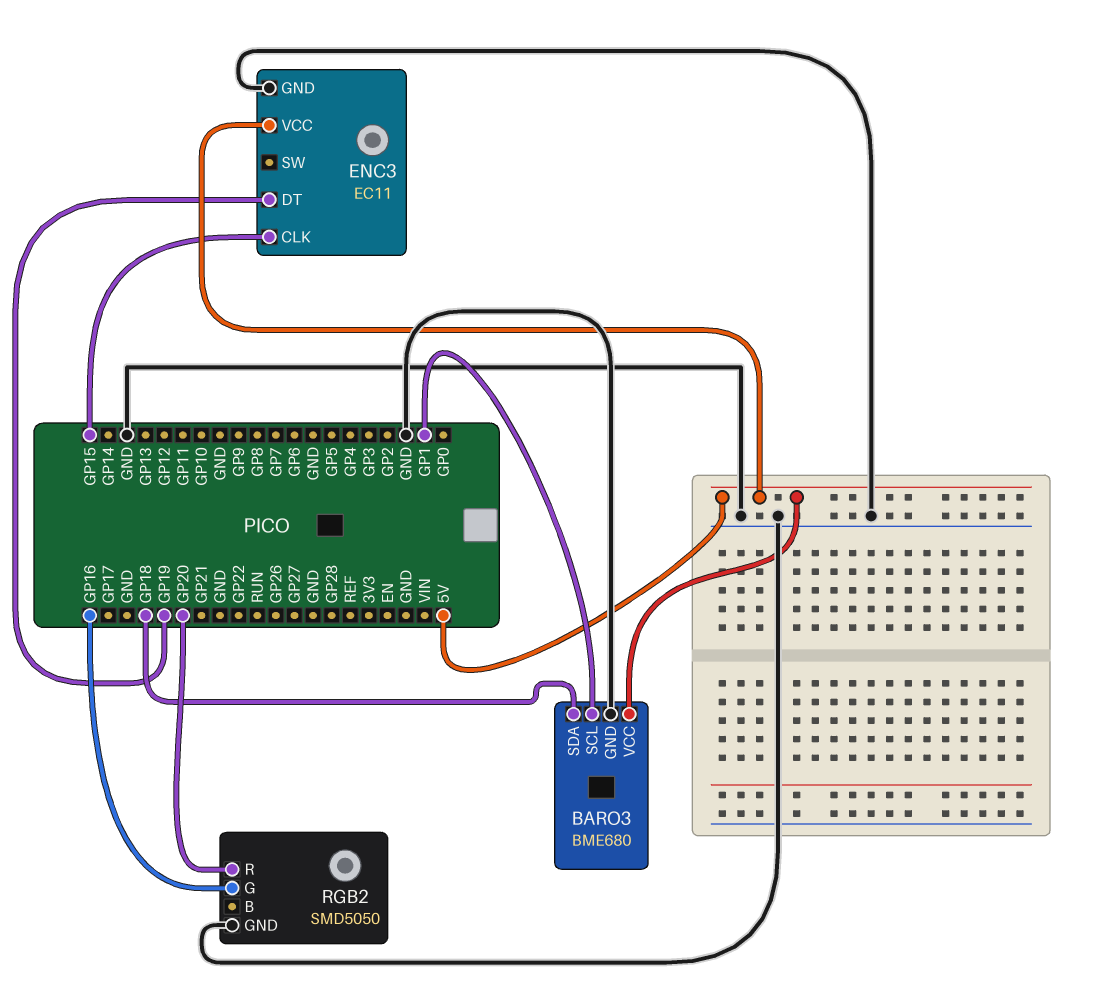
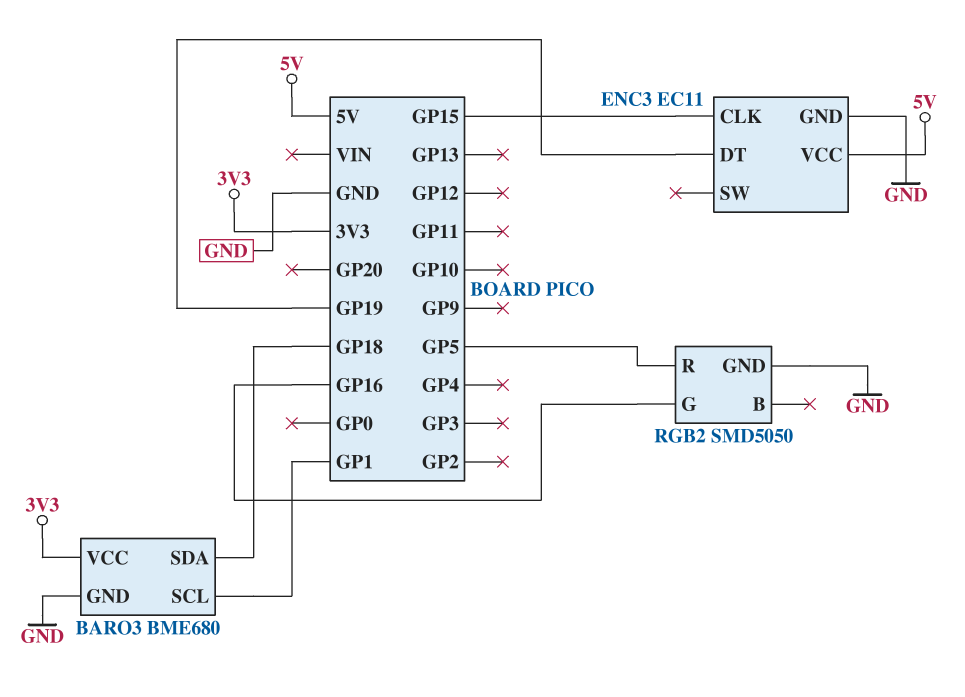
BARO3 pin VCC: 5V -> 3V3
RGB2 pin R: GP20 -> GP5

